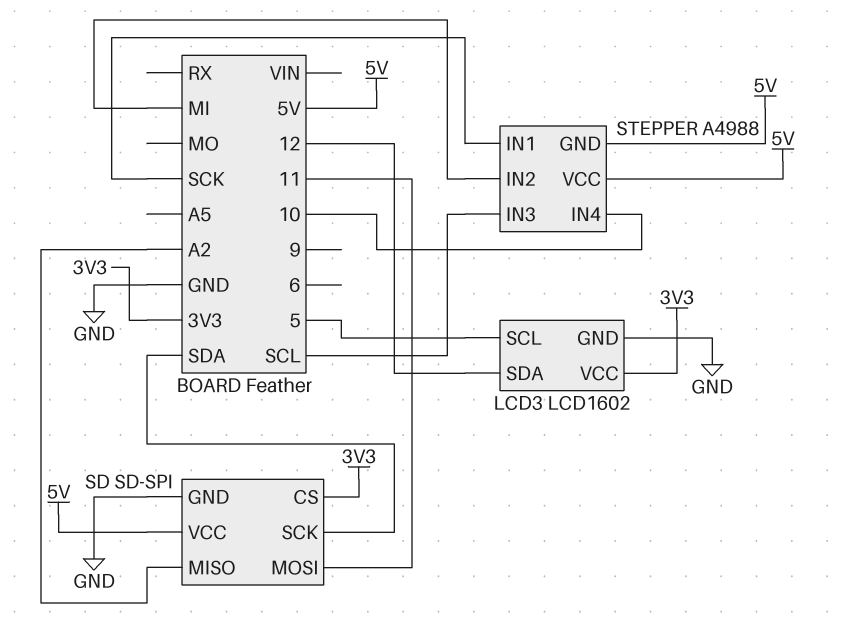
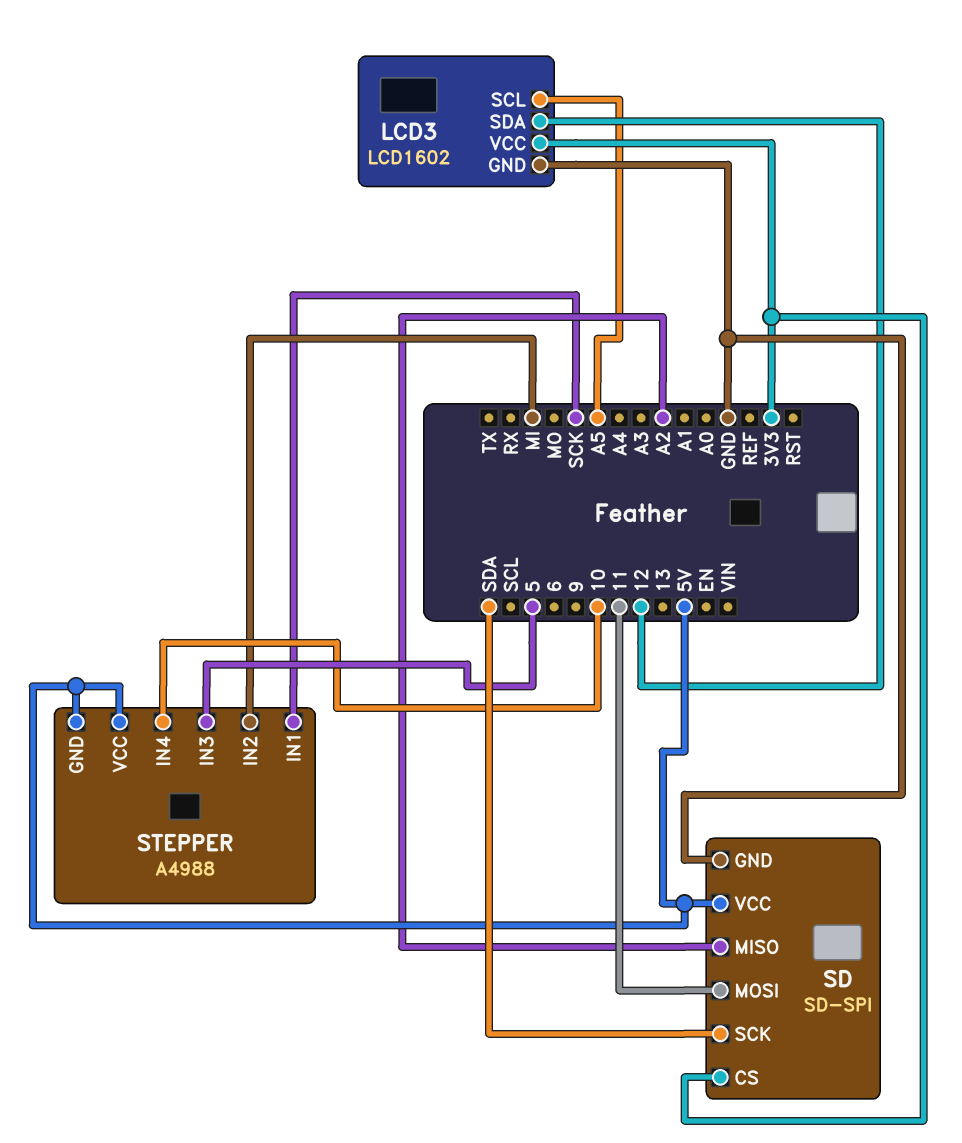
LCD3 pin SCL: 5 -> A5
STEPPER pin IN3: SCL -> 5

